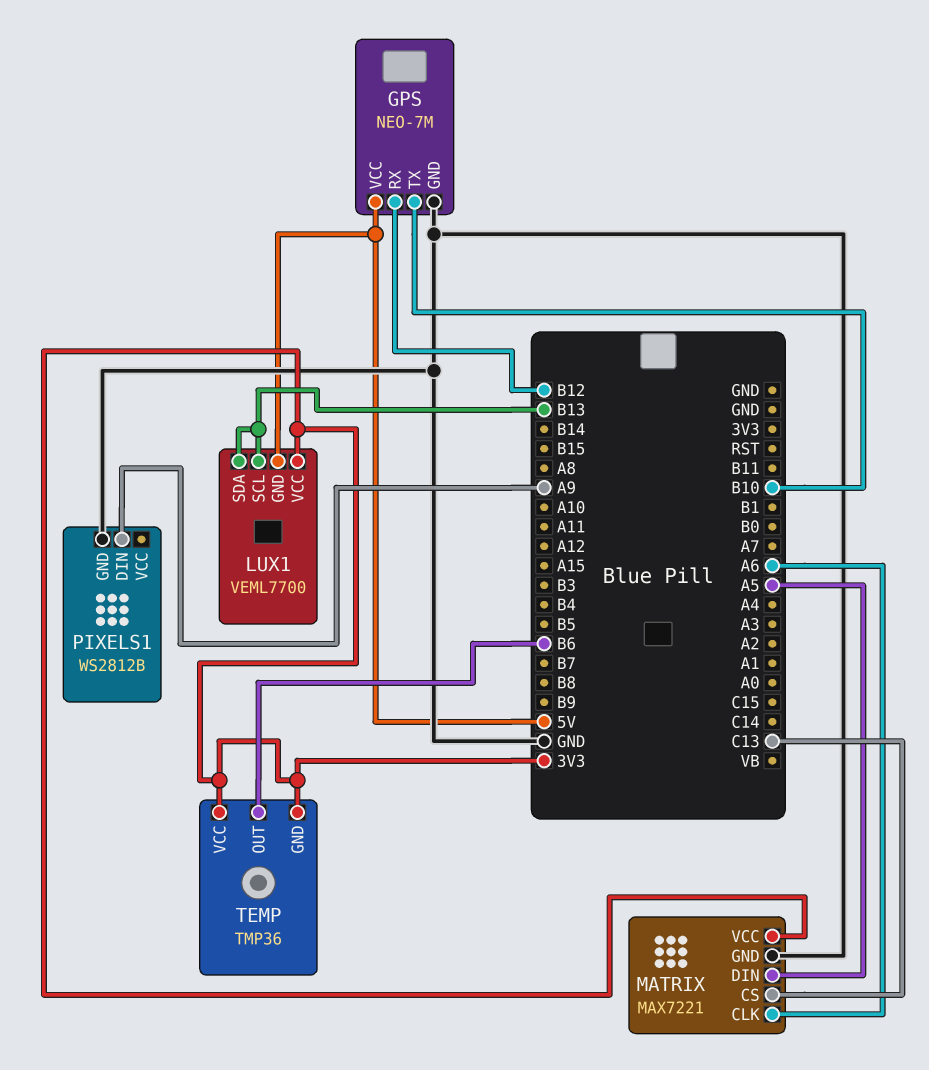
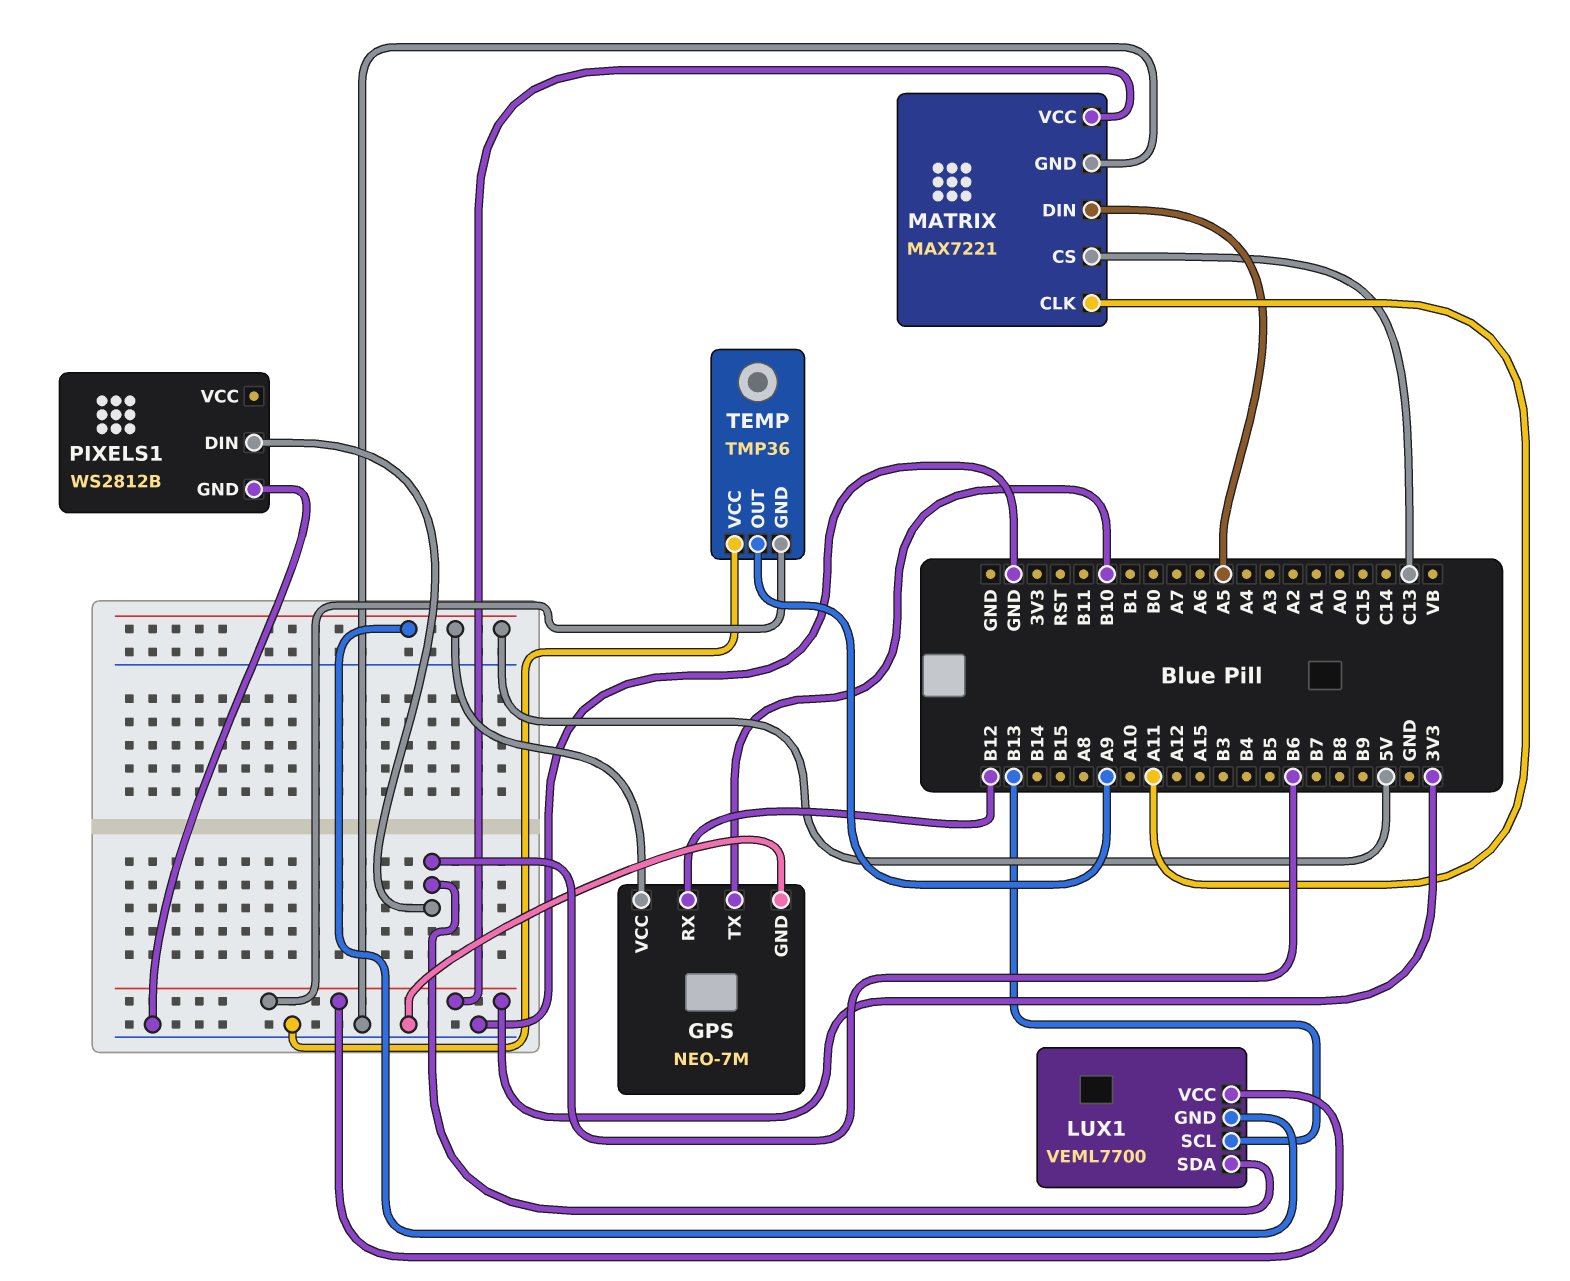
LUX1 pin SDA: B13 -> B6
MATRIX pin CLK: A6 -> A11
PIXELS1 pin DIN: A9 -> B6
TEMP pin OUT: B6 -> A9
TEMP pin VCC: 3V3 -> GND

